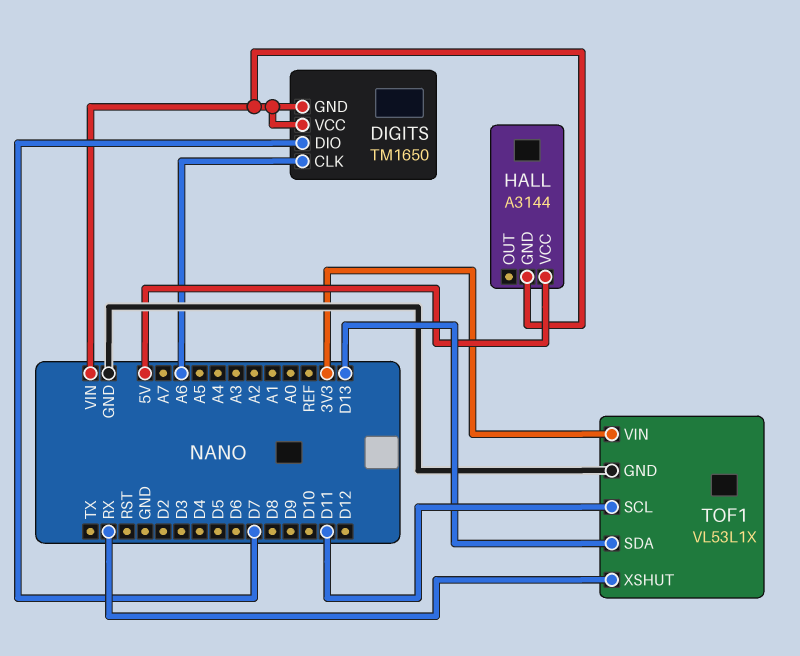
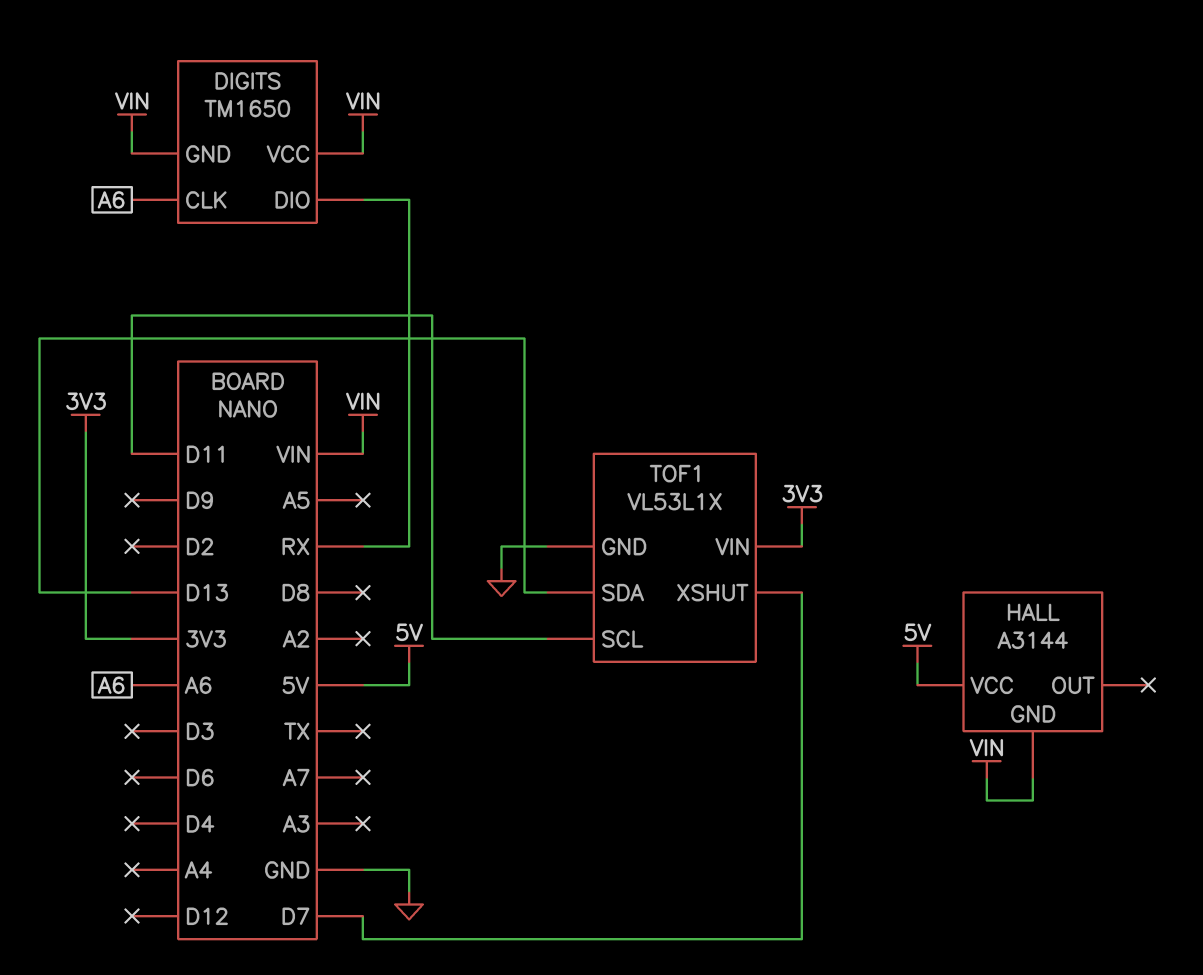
DIGITS pin DIO: D7 -> RX
TOF1 pin XSHUT: RX -> D7

